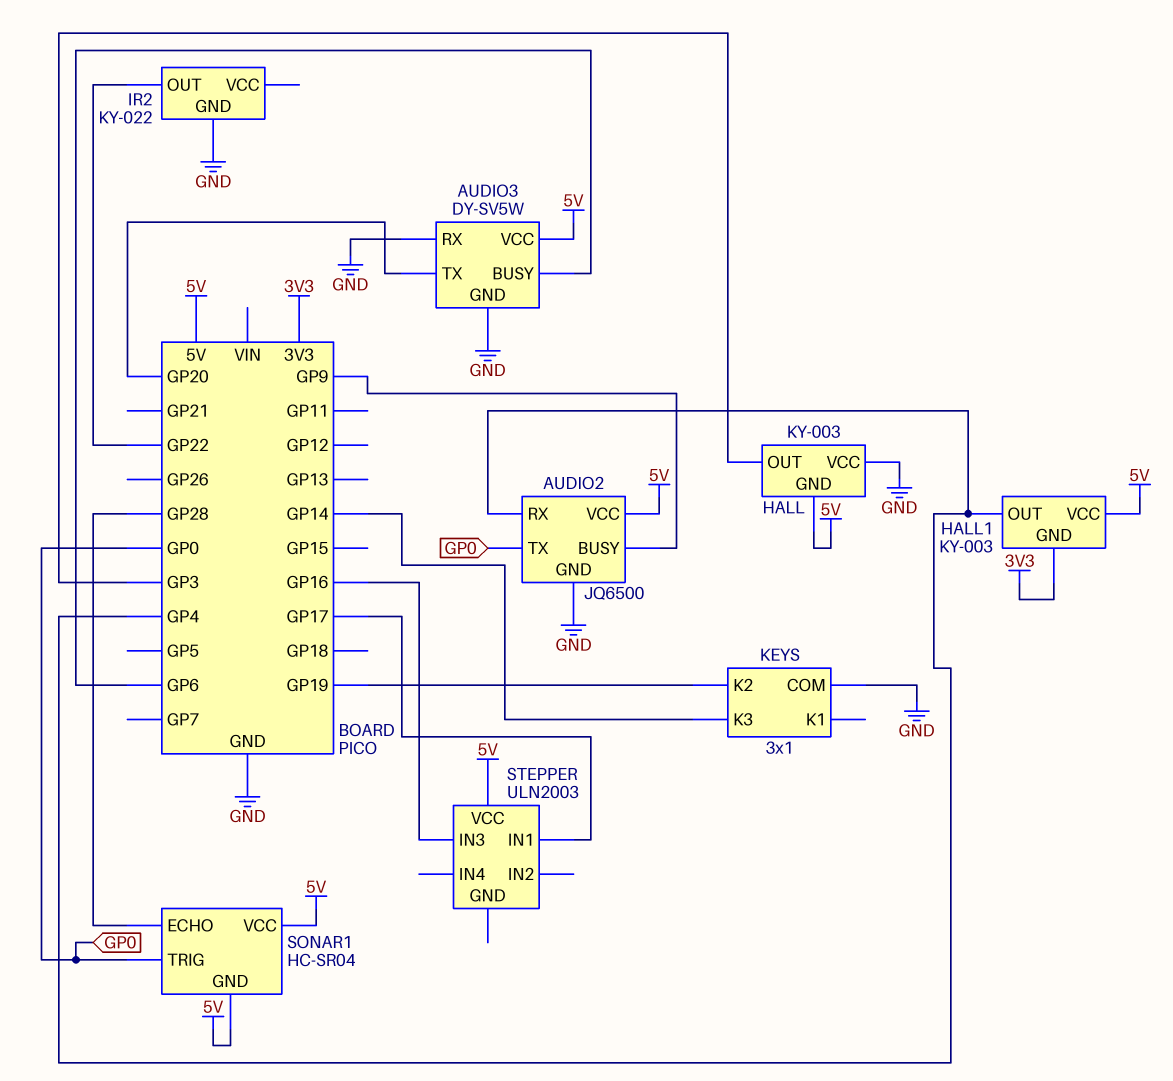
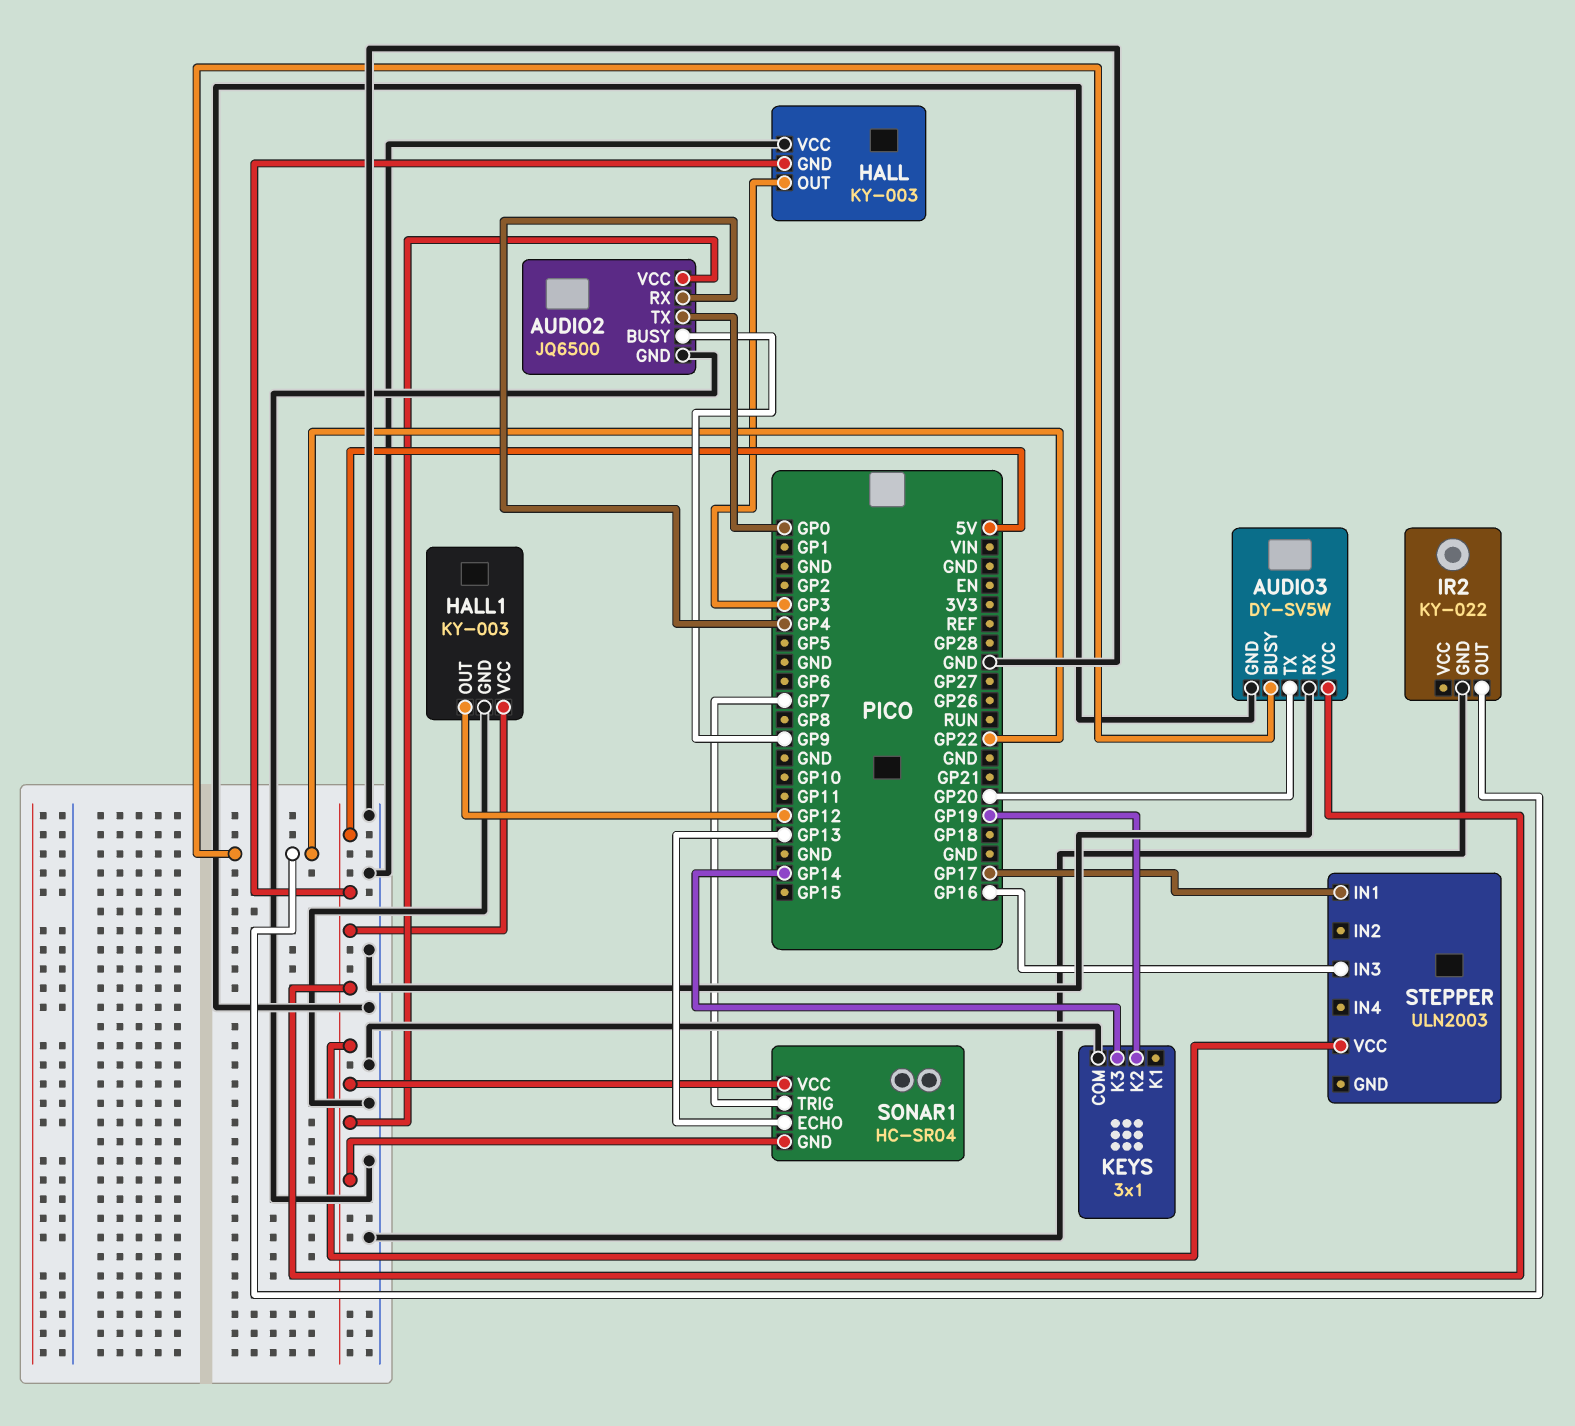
AUDIO3 pin BUSY: GP6 -> GP22
HALL1 pin GND: 3V3 -> GND
HALL1 pin OUT: GP4 -> GP12
SONAR1 pin ECHO: GP28 -> GP13
SONAR1 pin TRIG: GP0 -> GP7

